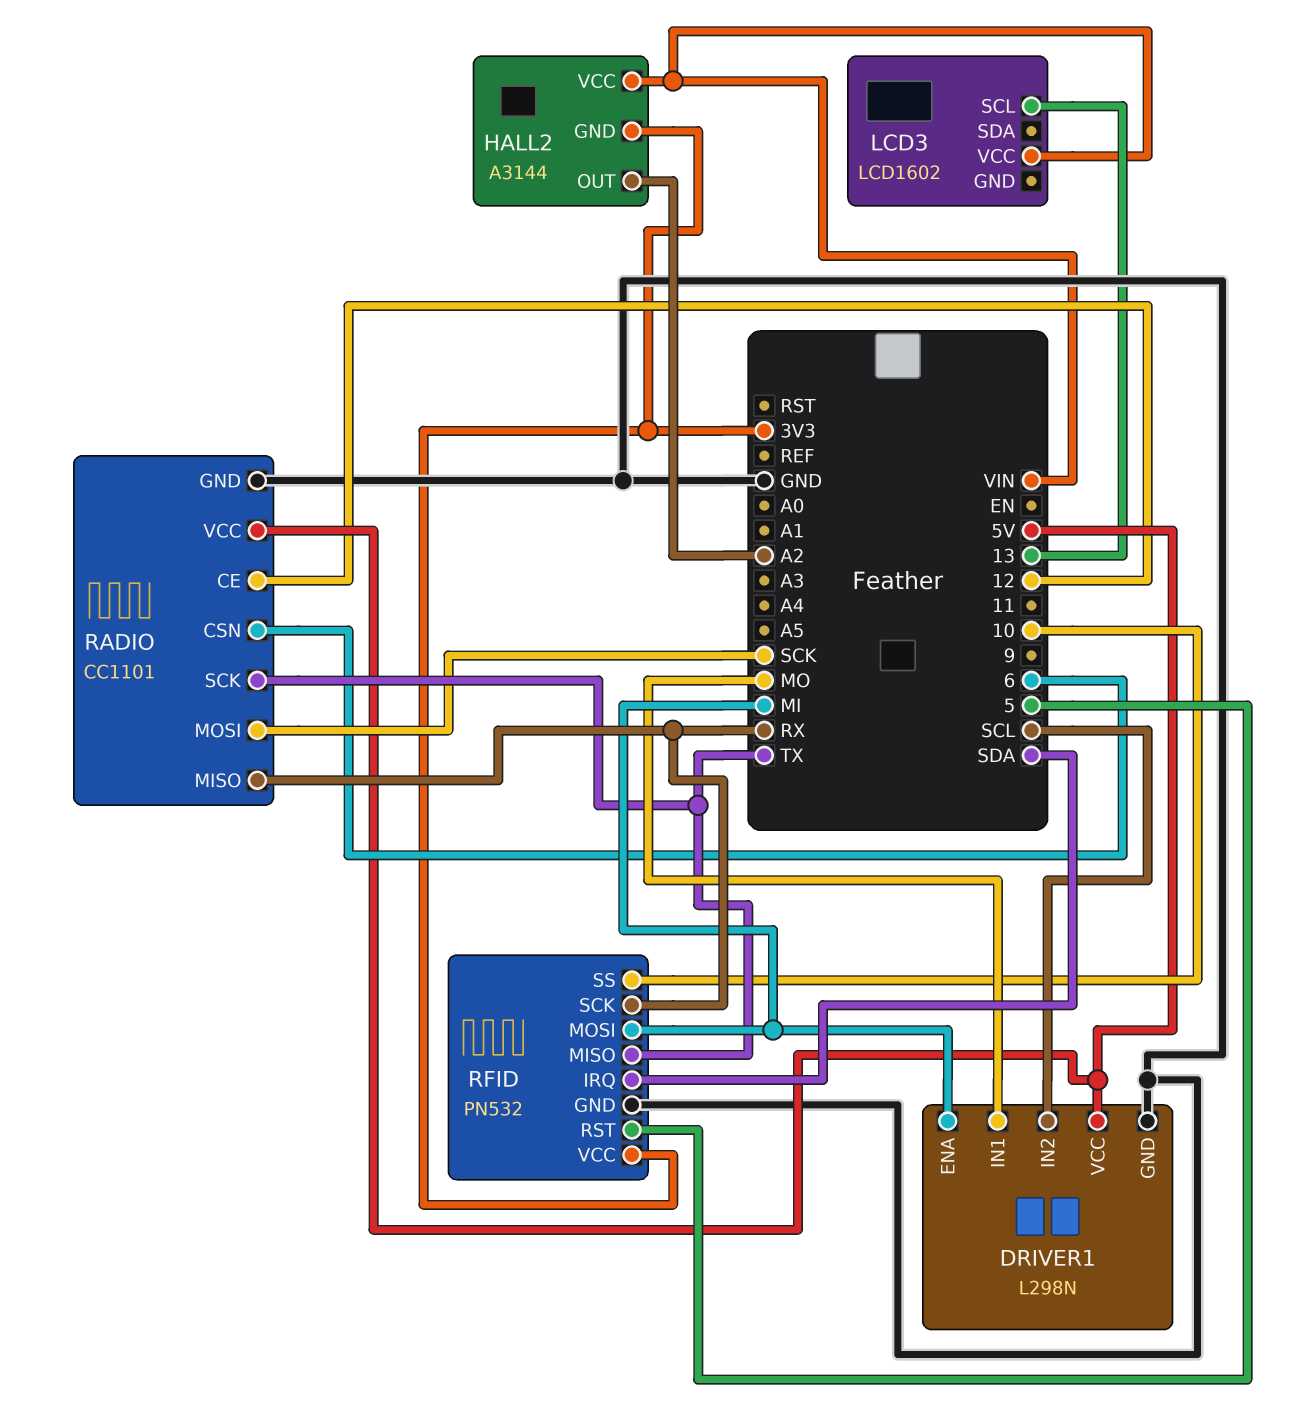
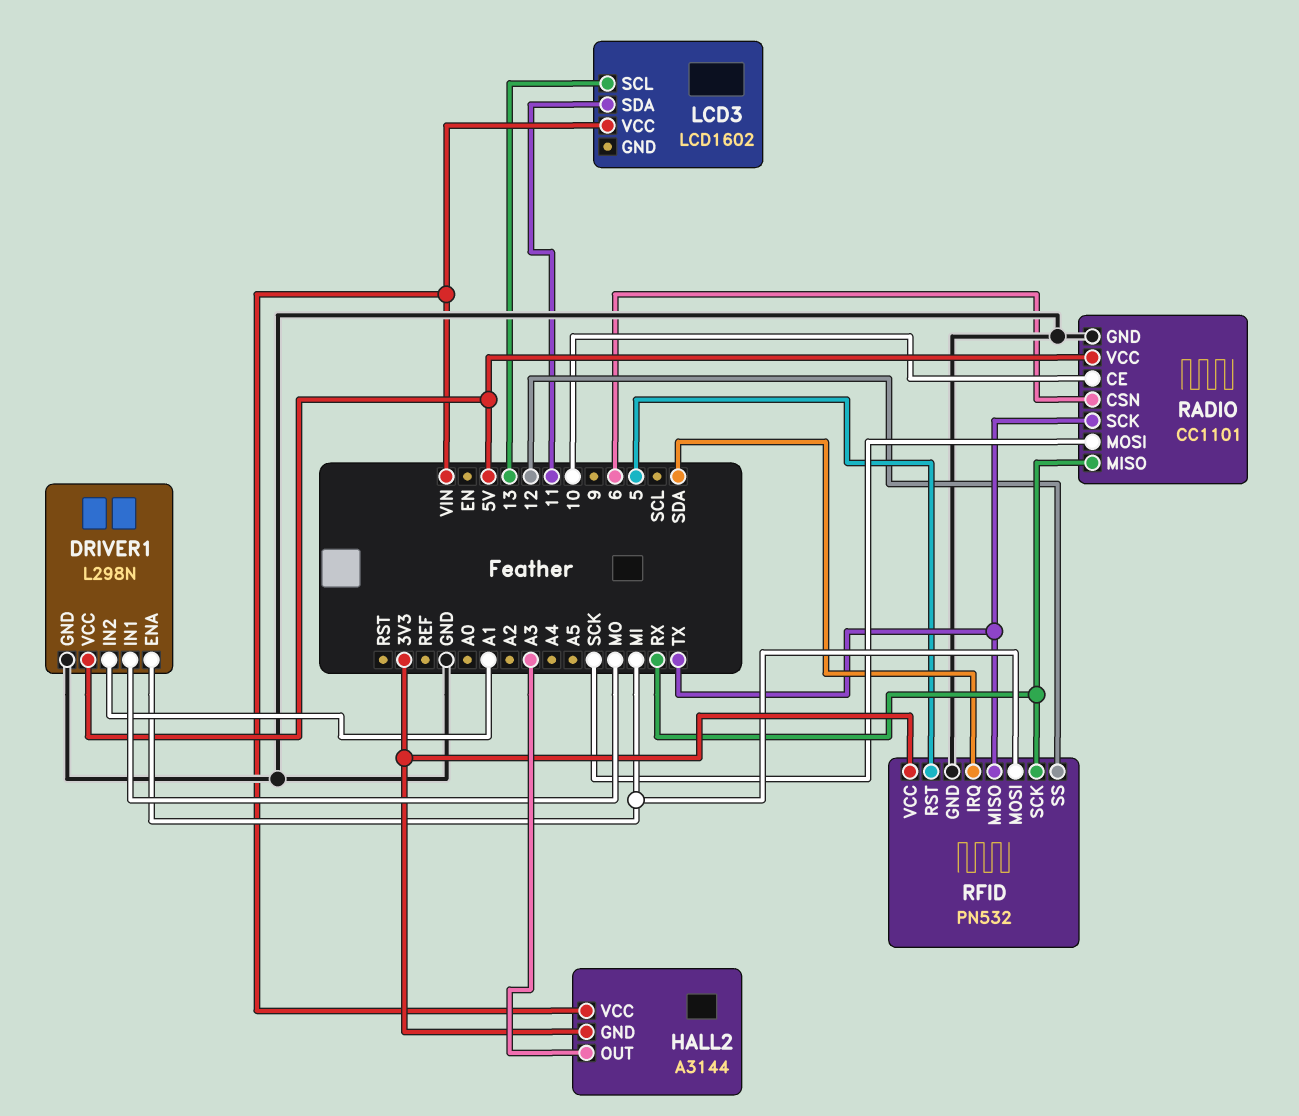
DRIVER1 pin IN2: SCL -> A1
HALL2 pin OUT: A2 -> A3
LCD3 pin SDA: none -> 11
RADIO pin CE: 12 -> 10
RFID pin SS: 10 -> 12

